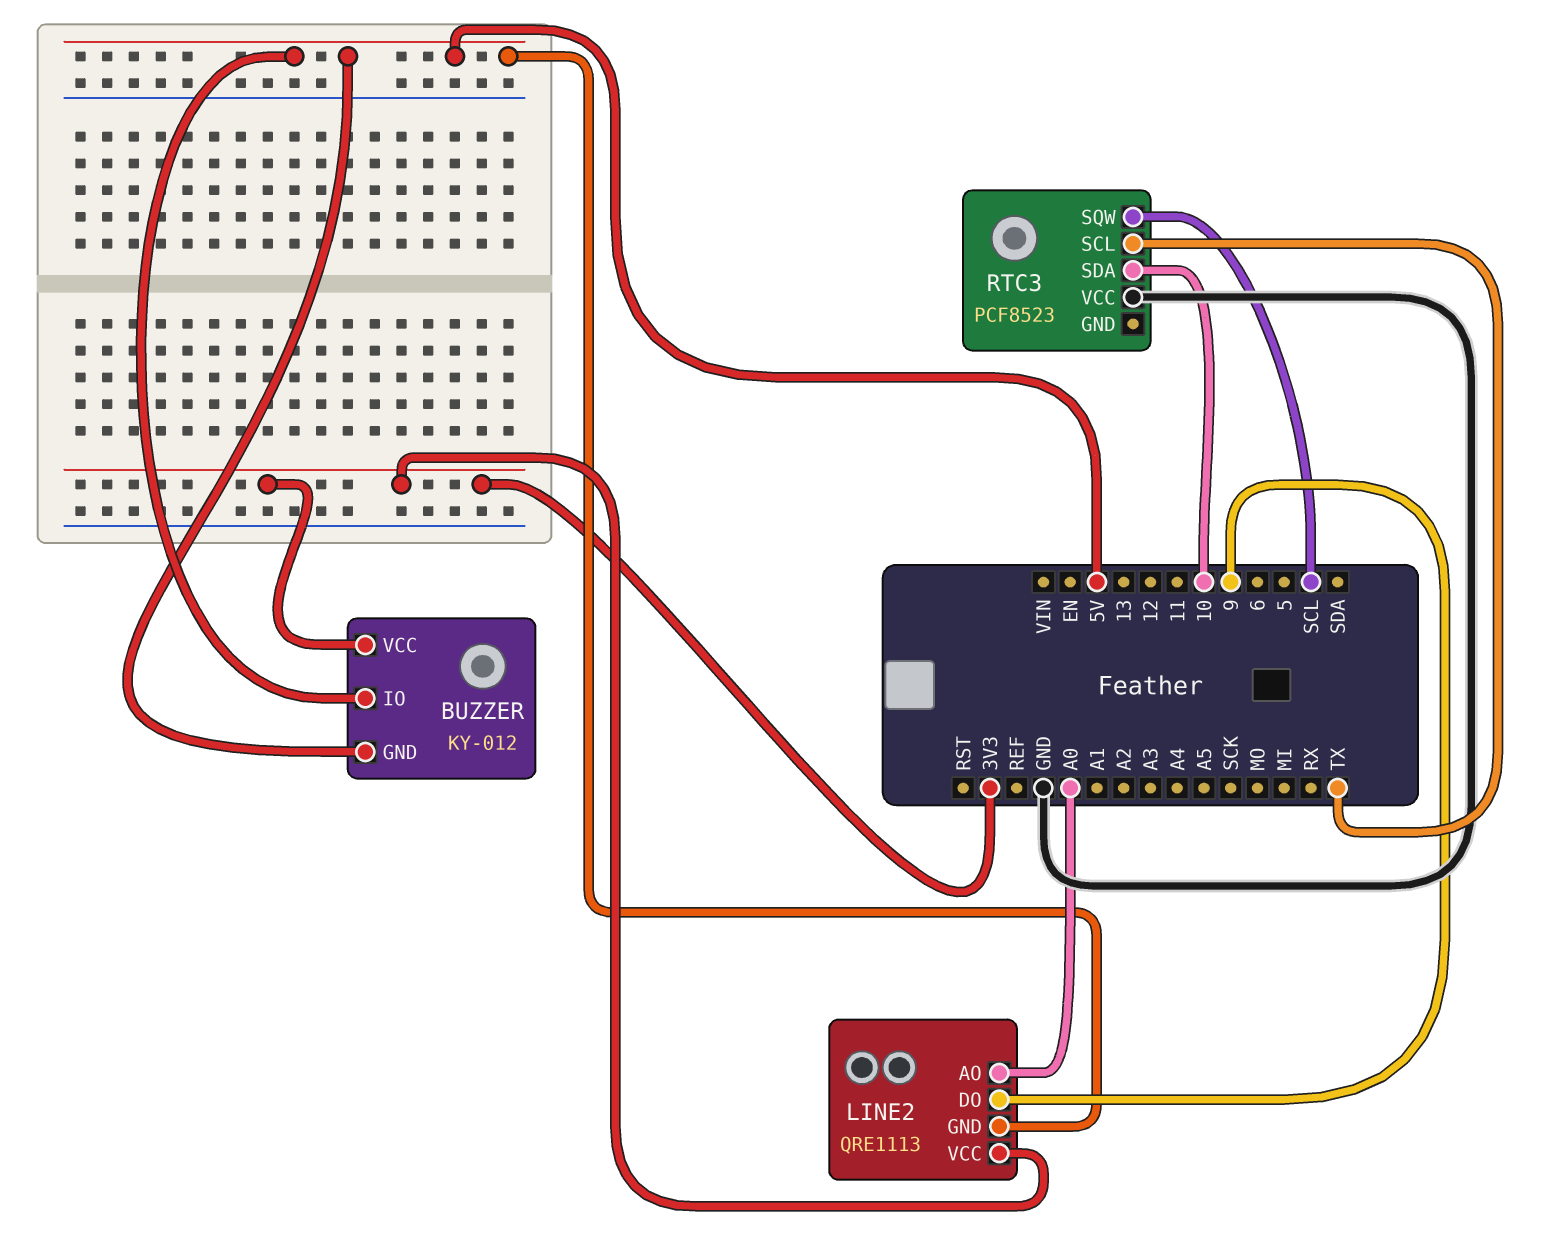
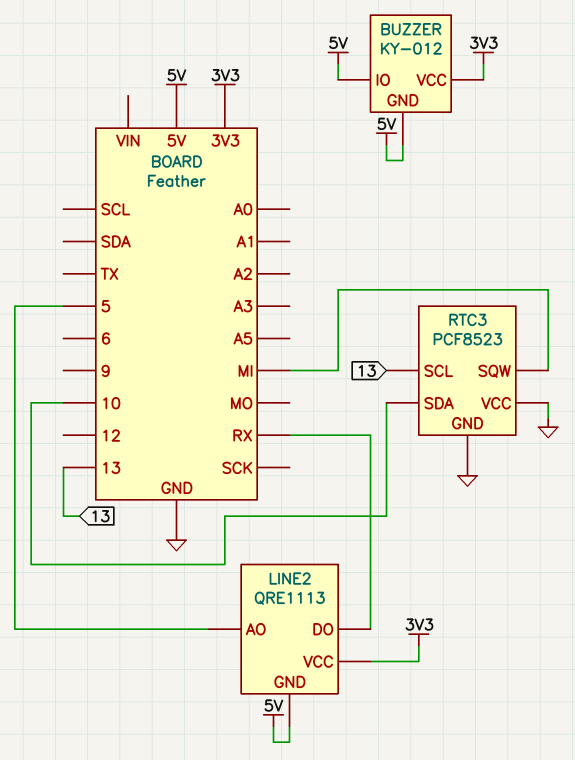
LINE2 pin AO: A0 -> 5
LINE2 pin DO: 9 -> RX
RTC3 pin GND: none -> GND
RTC3 pin SCL: TX -> 13
RTC3 pin SQW: SCL -> MI

